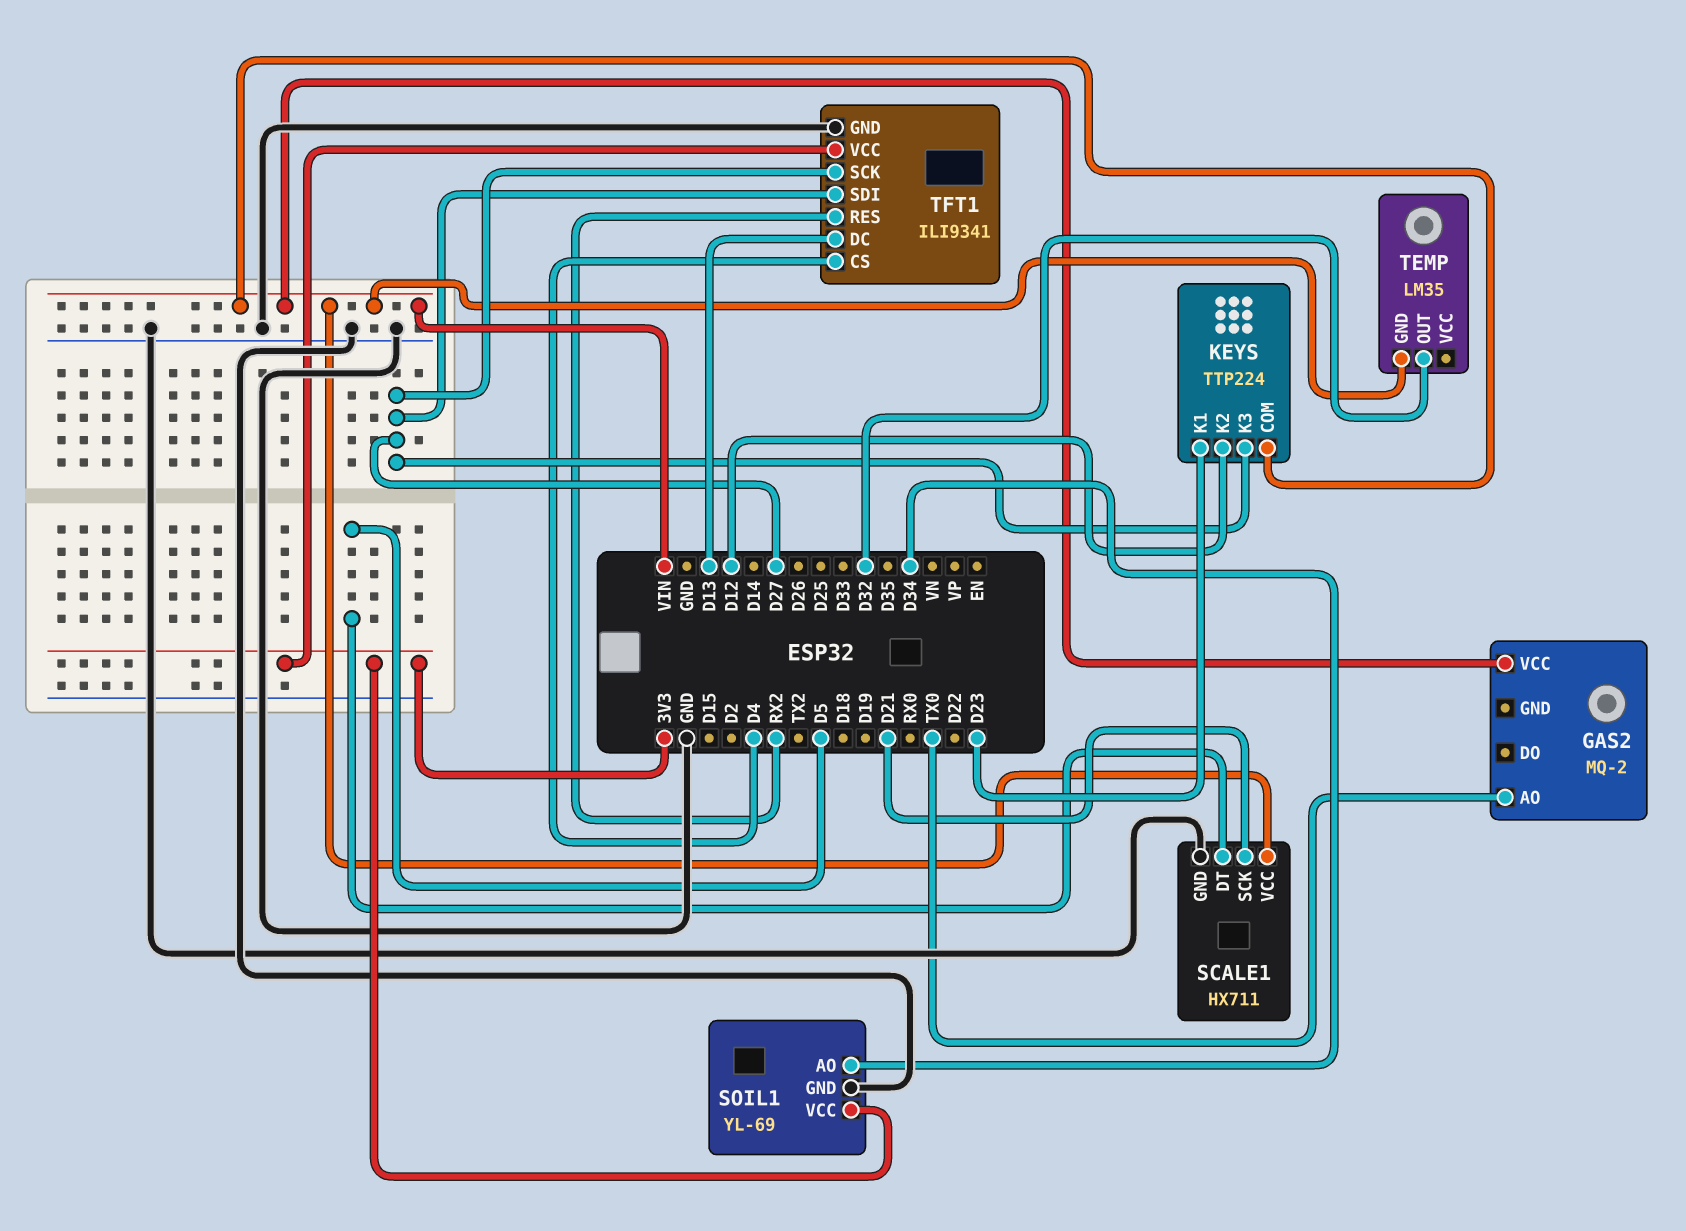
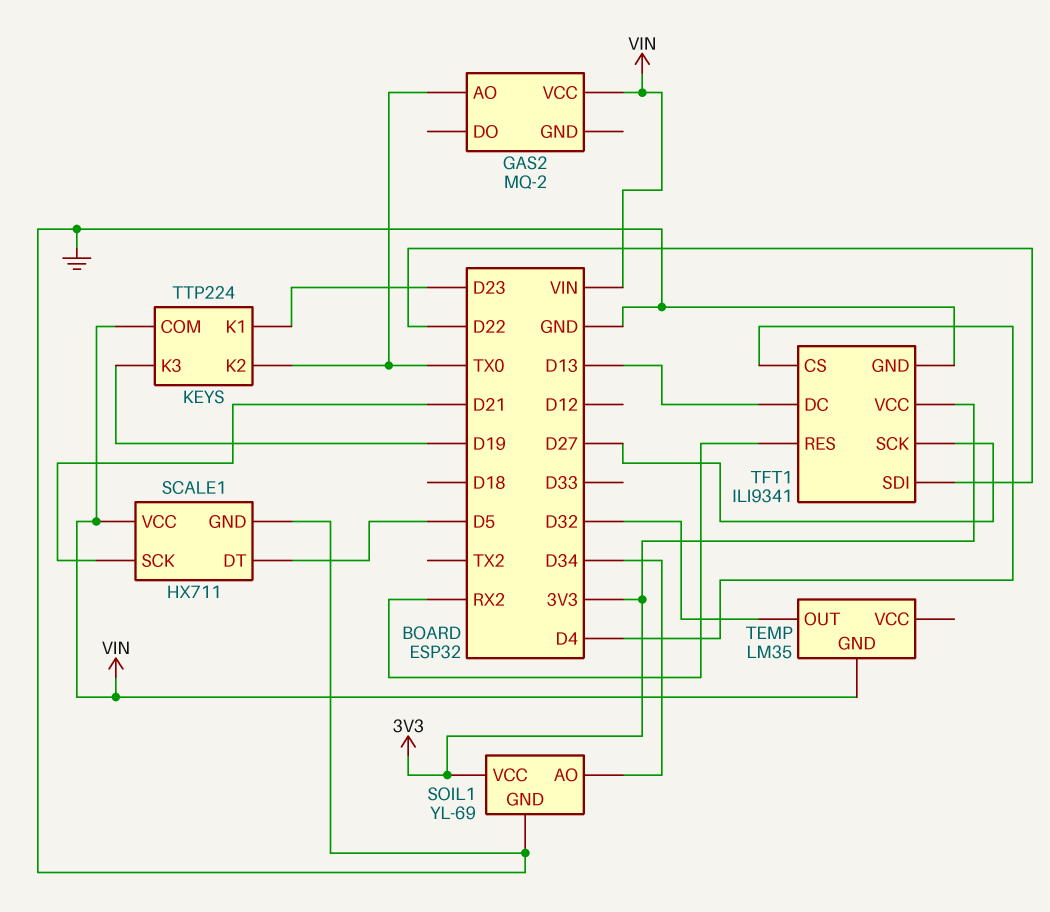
KEYS pin K2: D12 -> TX0
KEYS pin K3: D27 -> D19
TFT1 pin SDI: D27 -> D22

